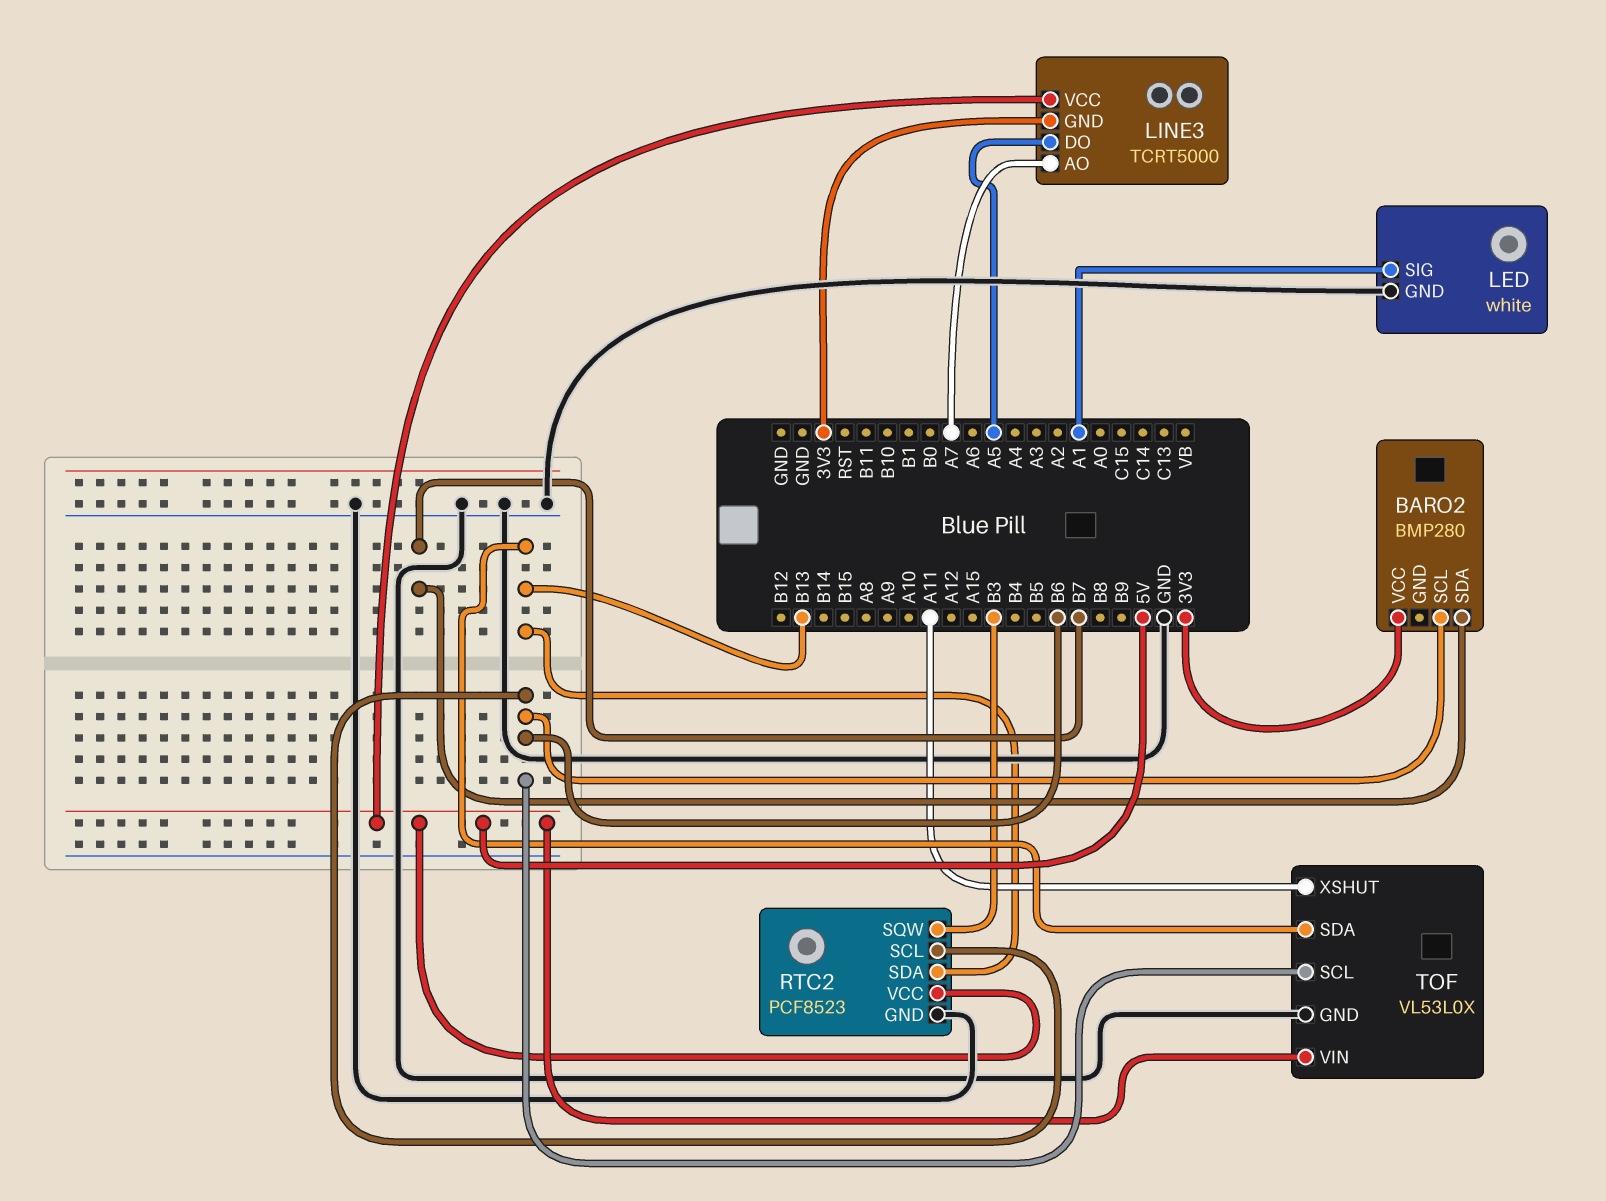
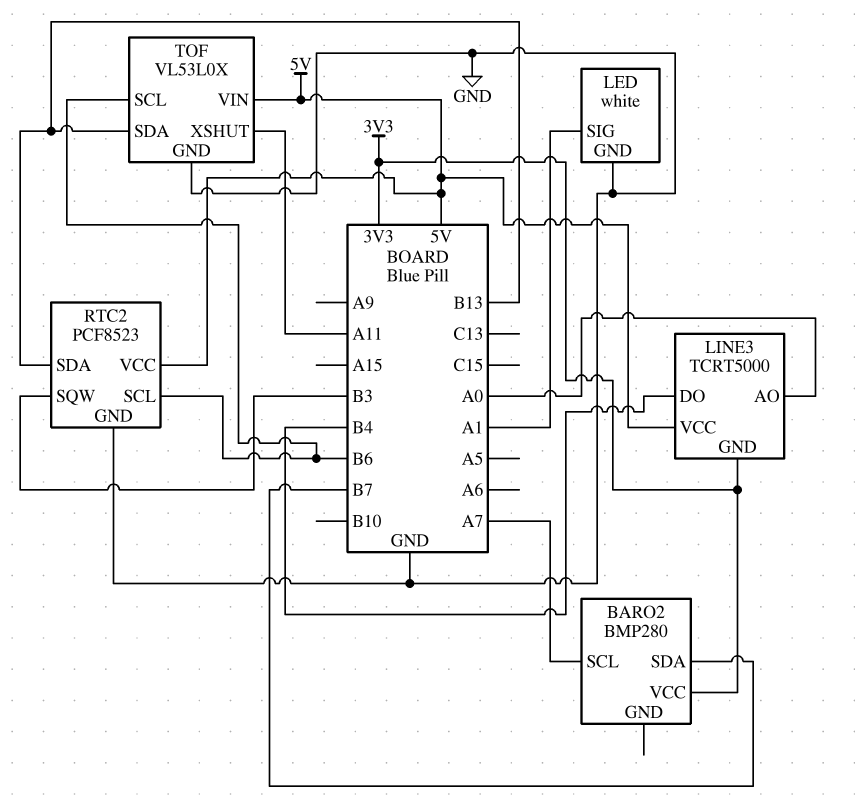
BARO2 pin SCL: B6 -> A7
LINE3 pin AO: A7 -> A0
LINE3 pin DO: A5 -> B4

